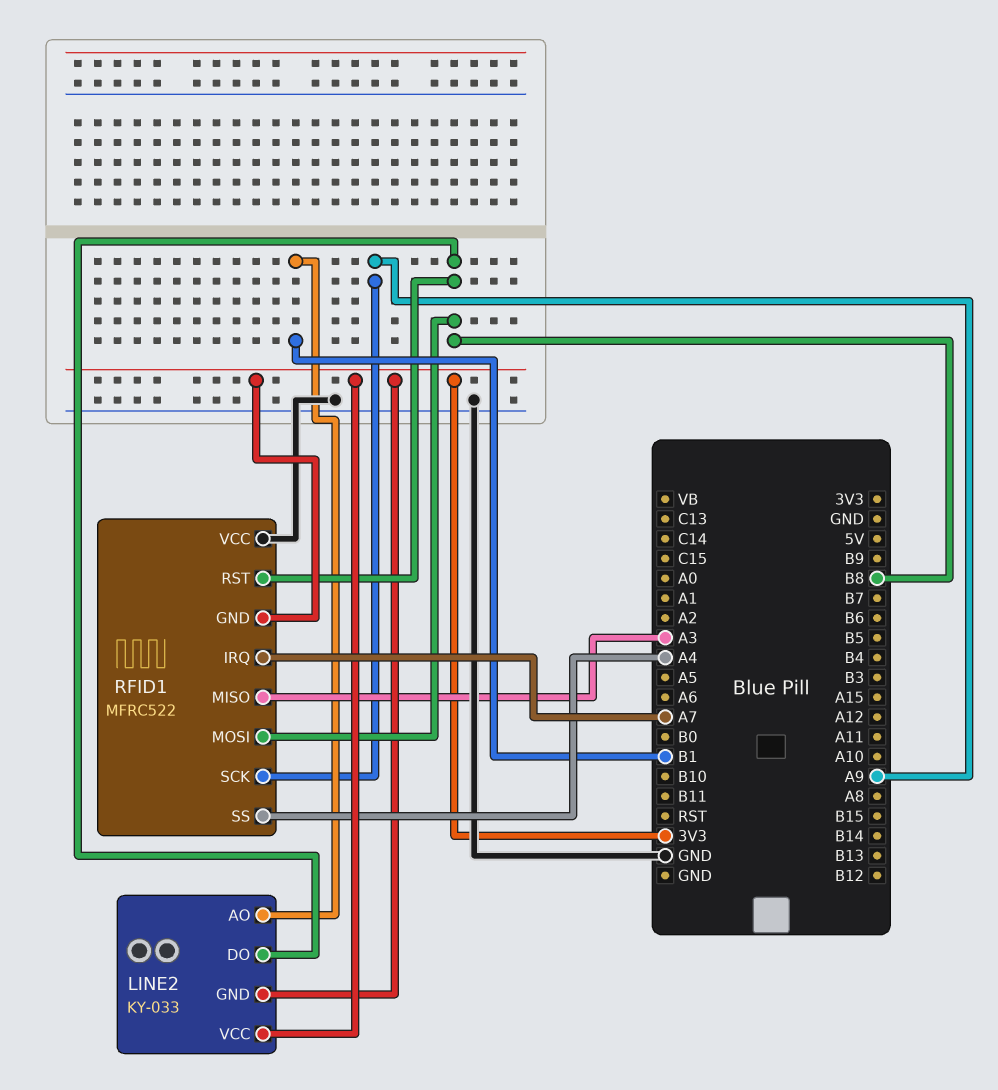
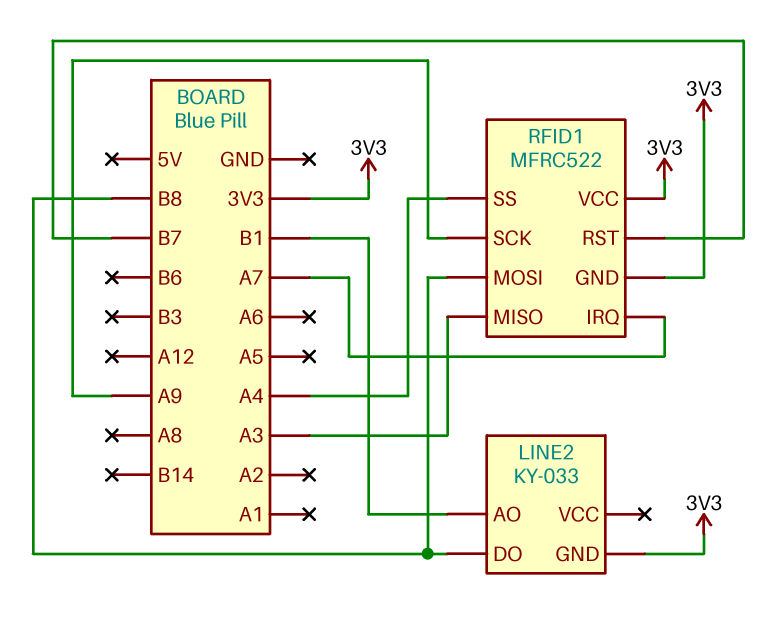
LINE2 pin VCC: 3V3 -> none
RFID1 pin RST: B8 -> B7
RFID1 pin VCC: GND -> 3V3

